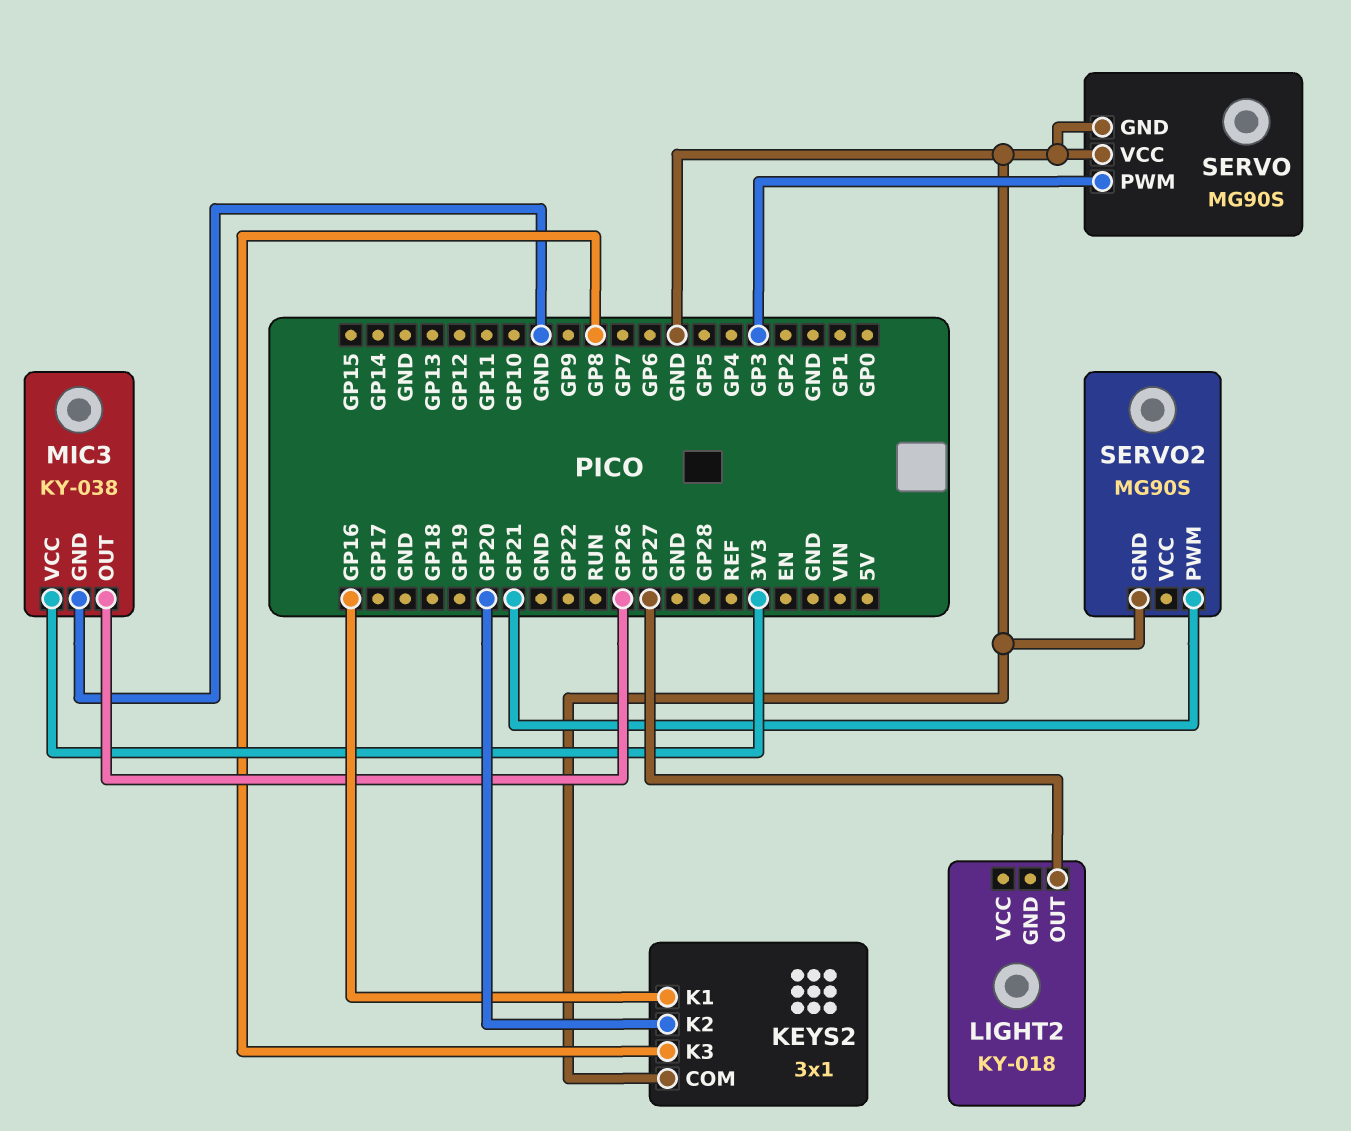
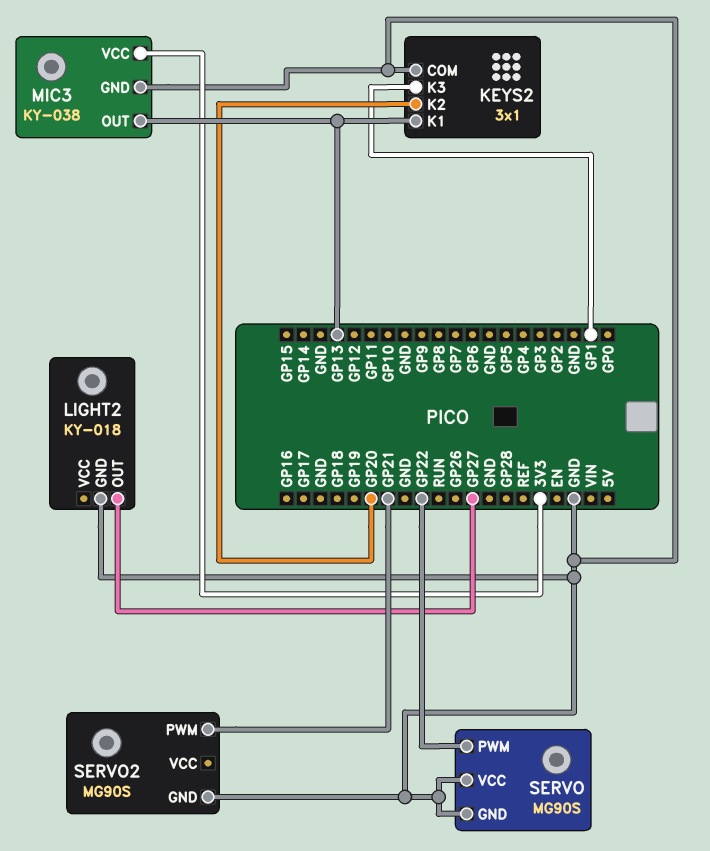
KEYS2 pin K1: GP16 -> GP13
KEYS2 pin K3: GP8 -> GP1
LIGHT2 pin GND: none -> GND
MIC3 pin OUT: GP26 -> GP13
SERVO pin PWM: GP3 -> GP22

